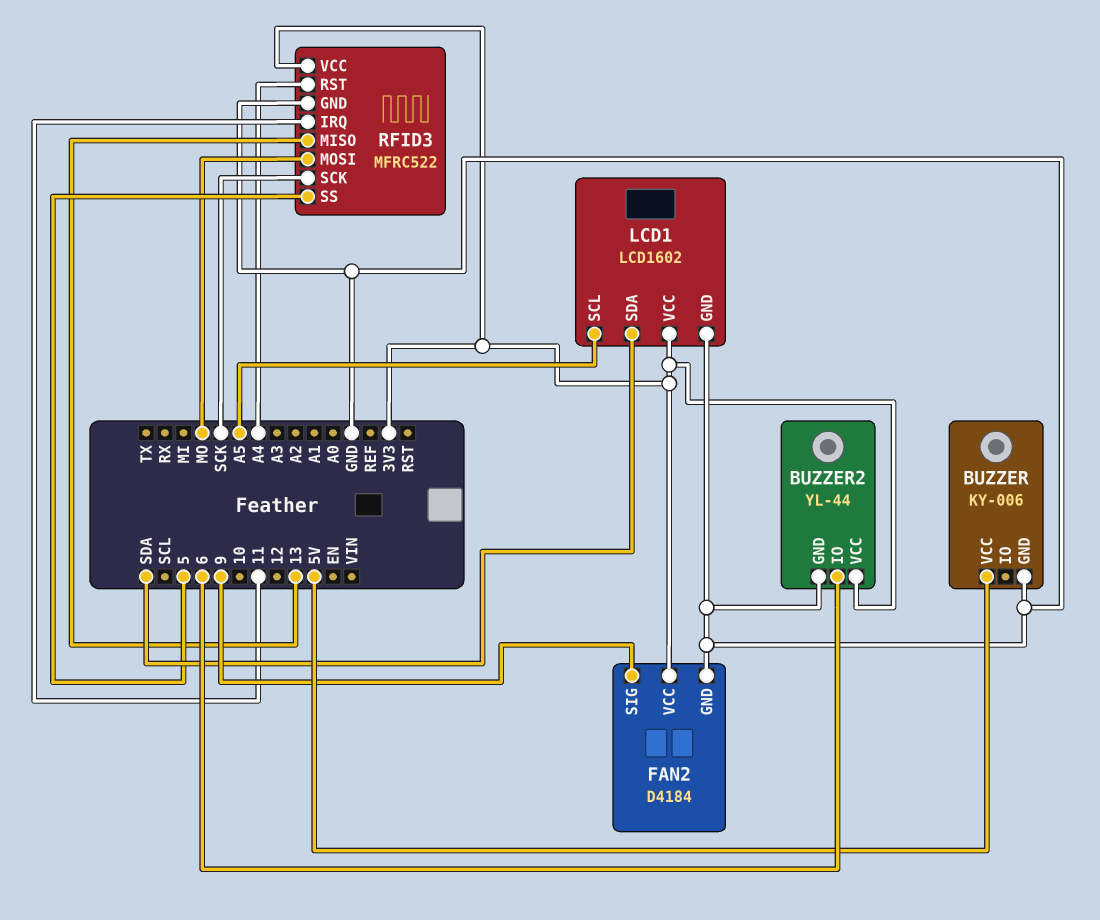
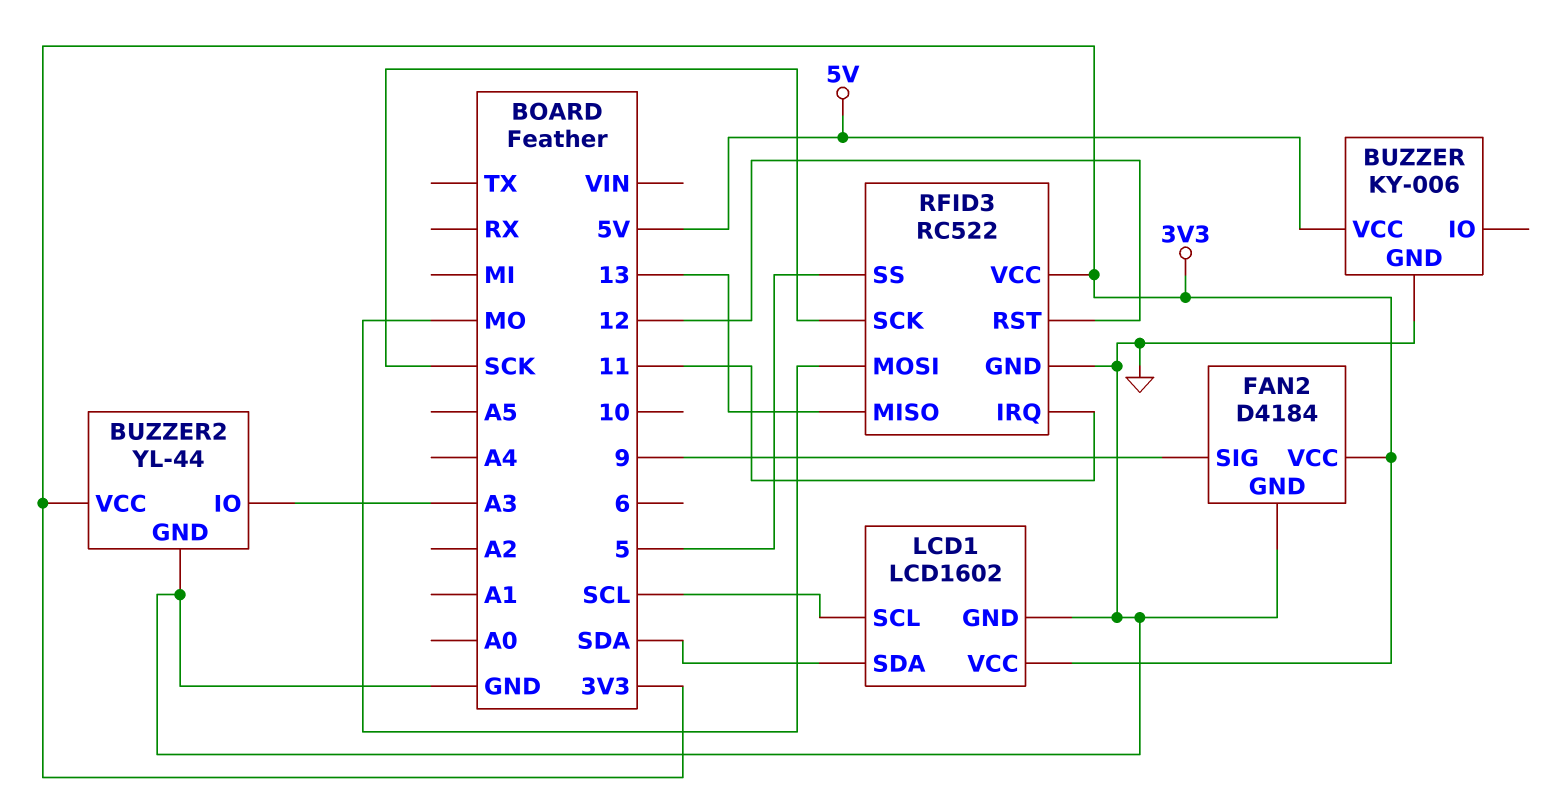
BUZZER2 pin IO: 6 -> A3
LCD1 pin SCL: A5 -> SCL
RFID3: MFRC522 -> RC522
RFID3 pin RST: A4 -> 12

